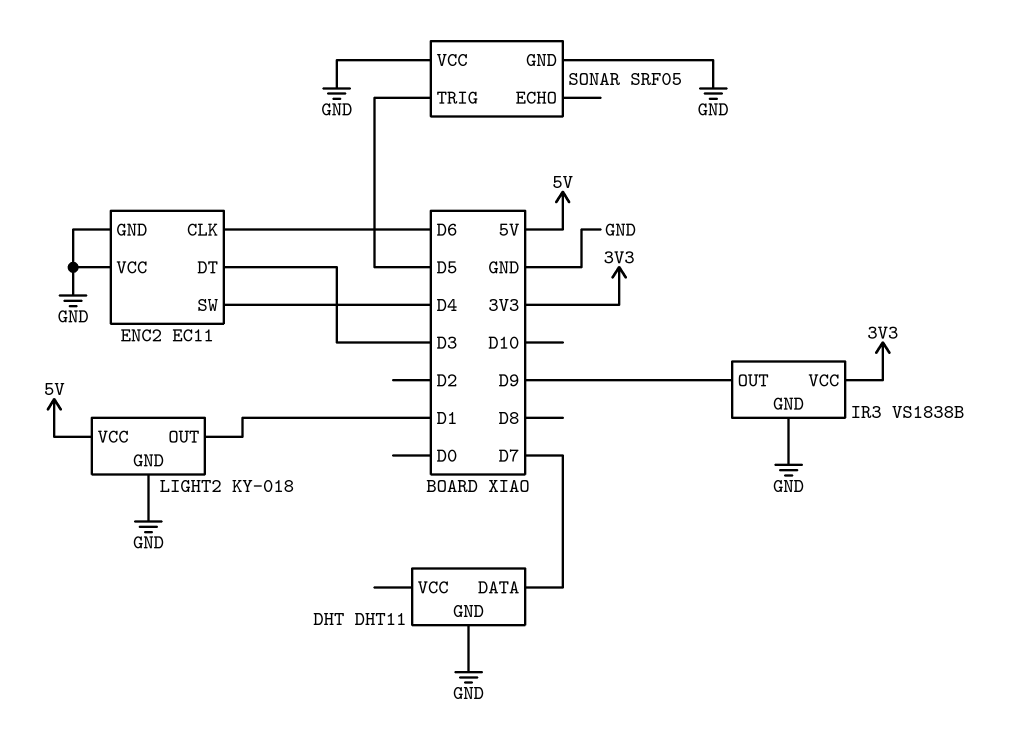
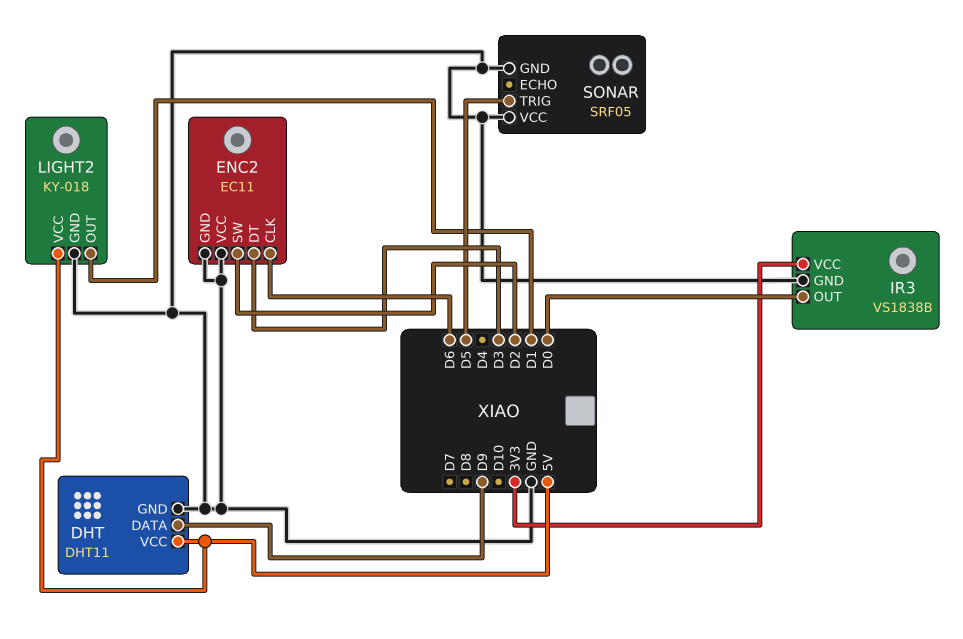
DHT pin DATA: D7 -> D9
DHT pin VCC: none -> 5V
ENC2 pin SW: D4 -> D2
IR3 pin OUT: D9 -> D0

